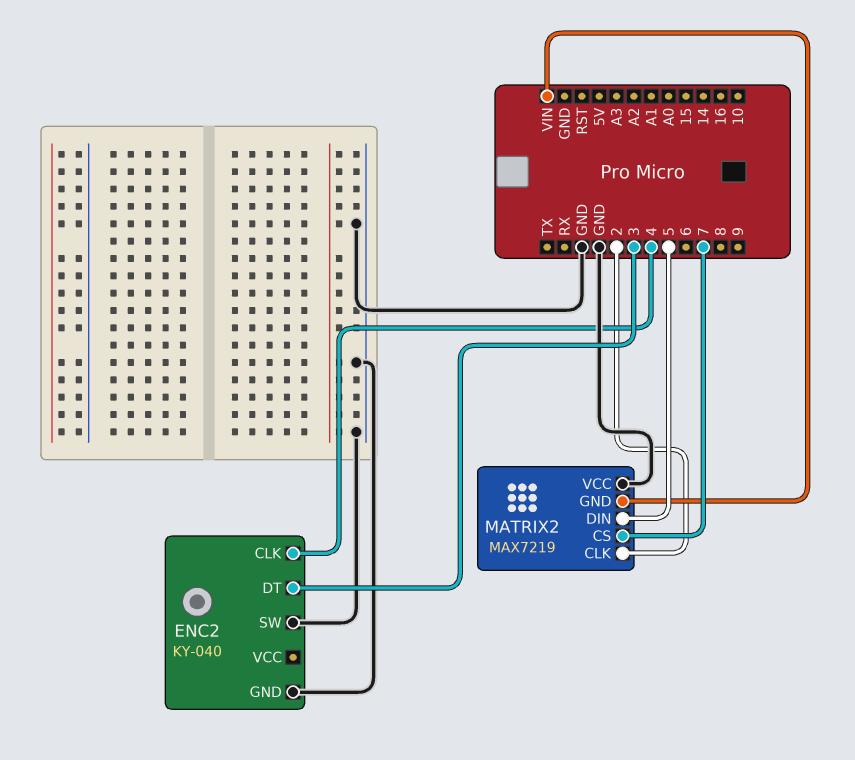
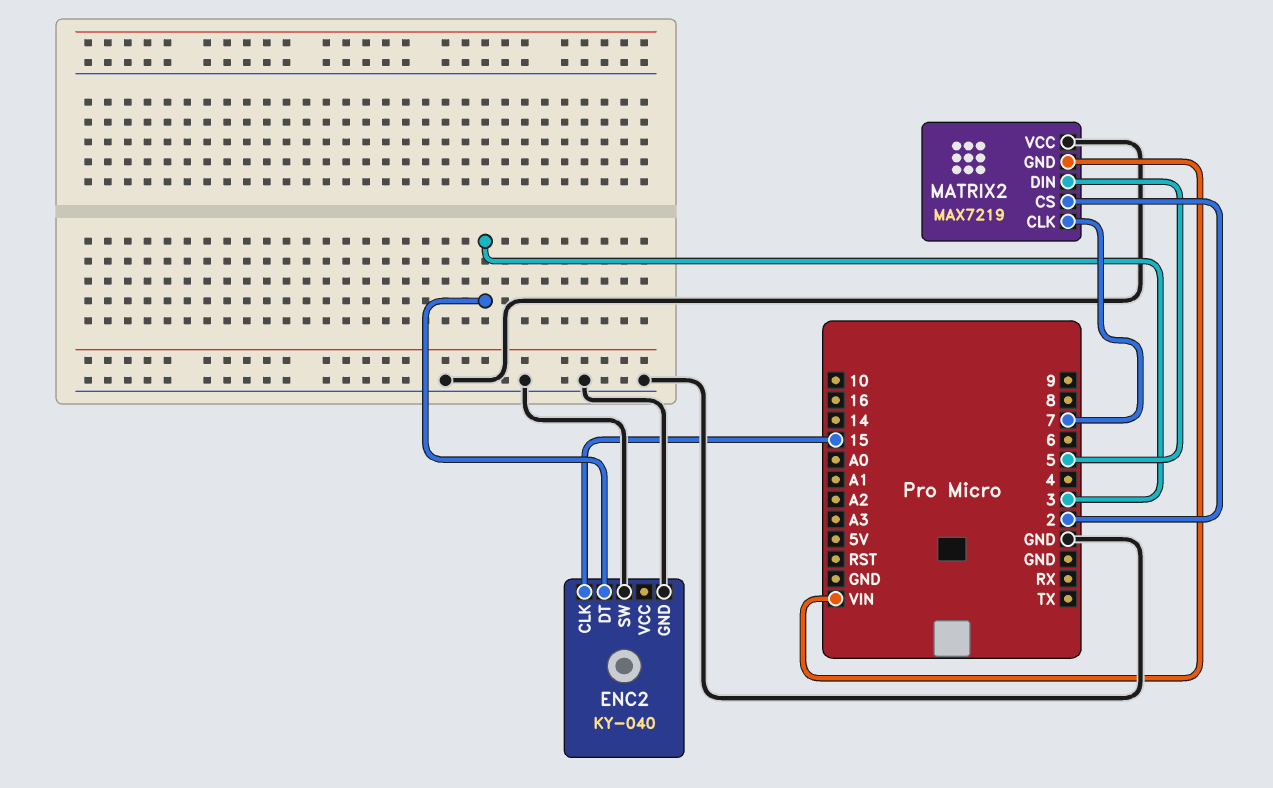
ENC2 pin CLK: 4 -> 15
MATRIX2 pin CLK: 2 -> 7
MATRIX2 pin CS: 7 -> 2

